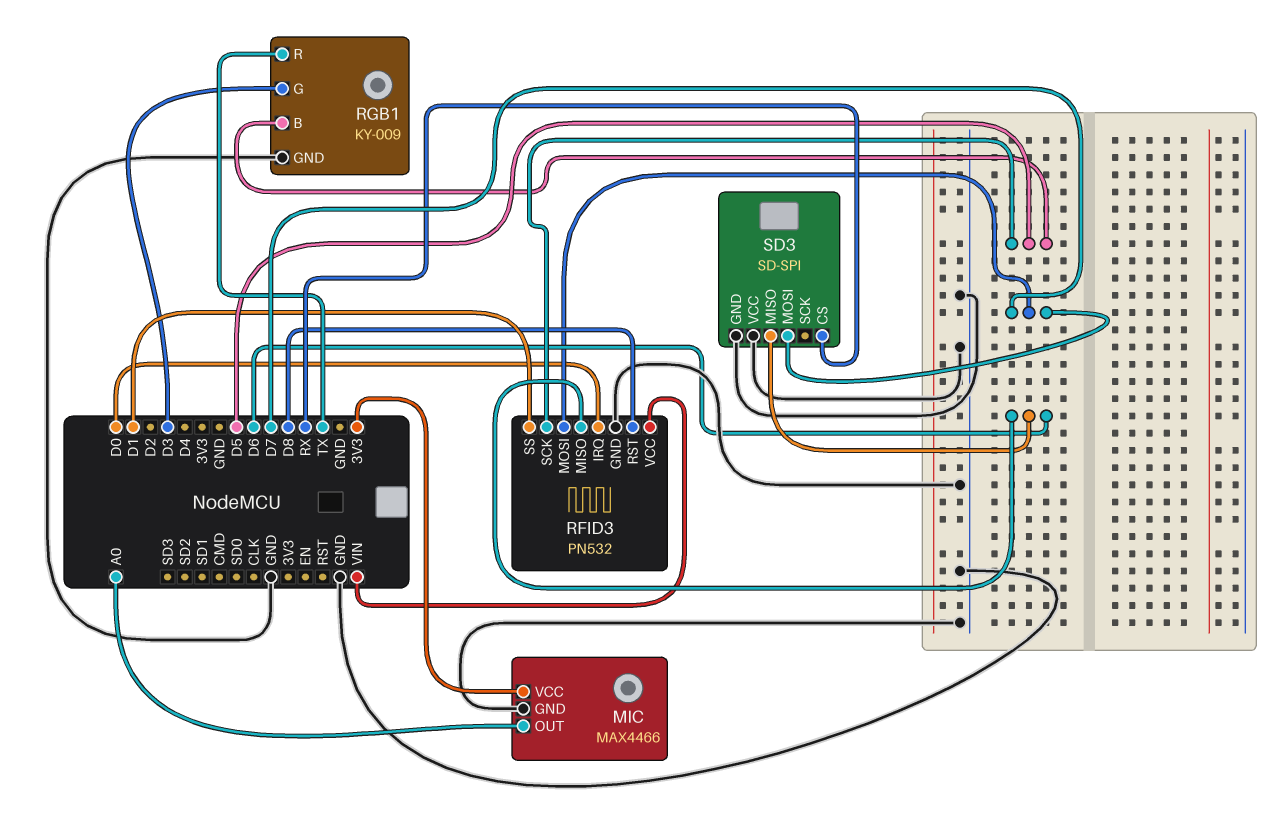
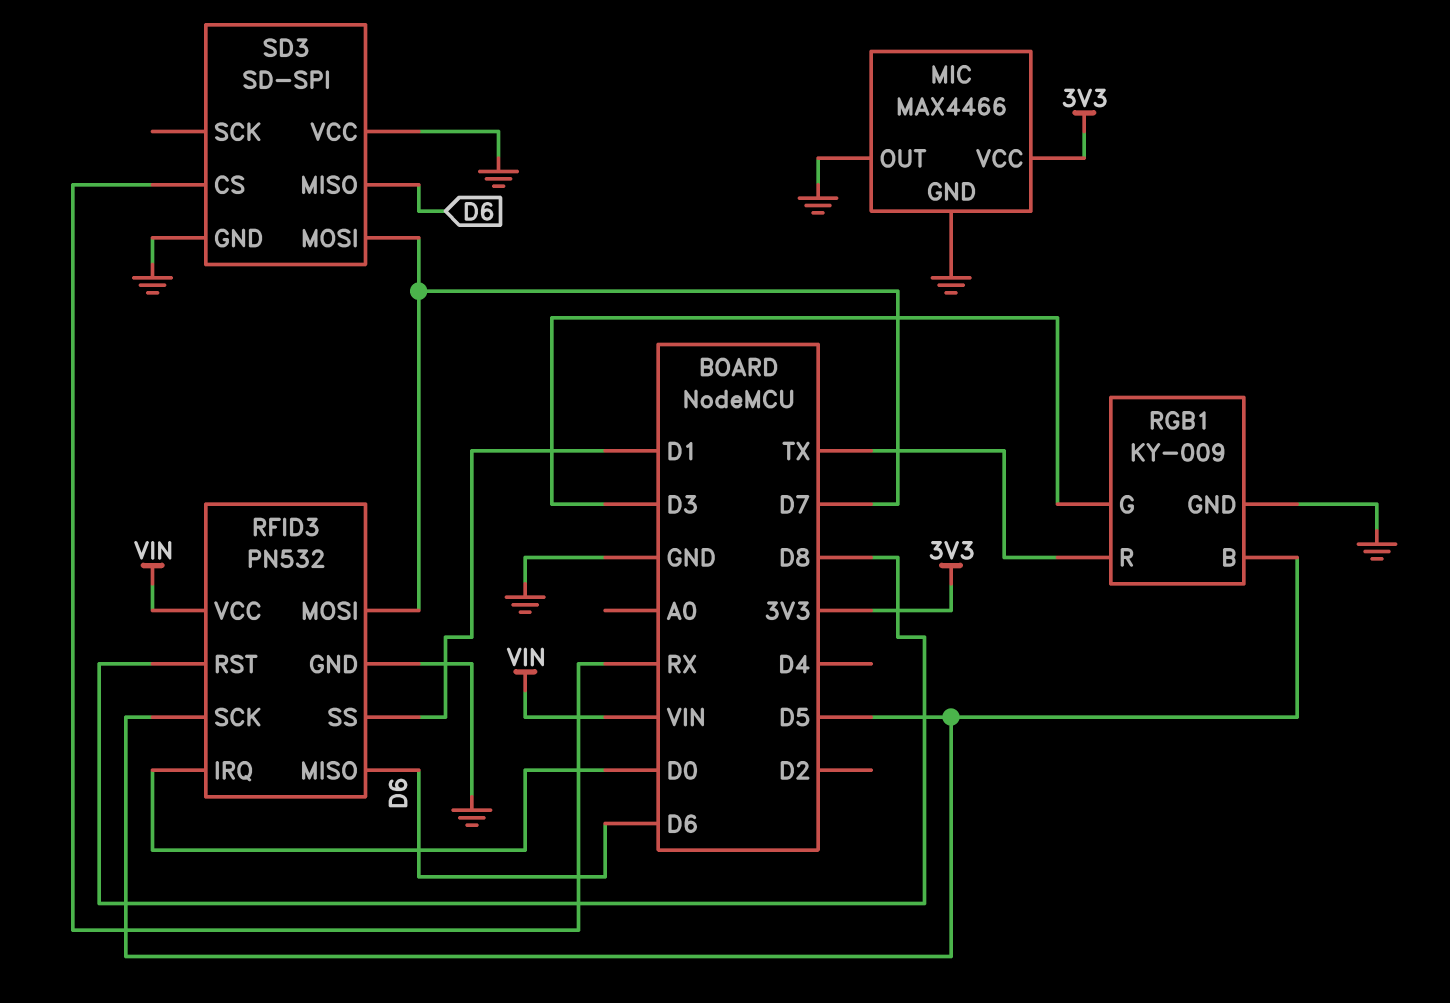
MIC pin OUT: A0 -> GND

